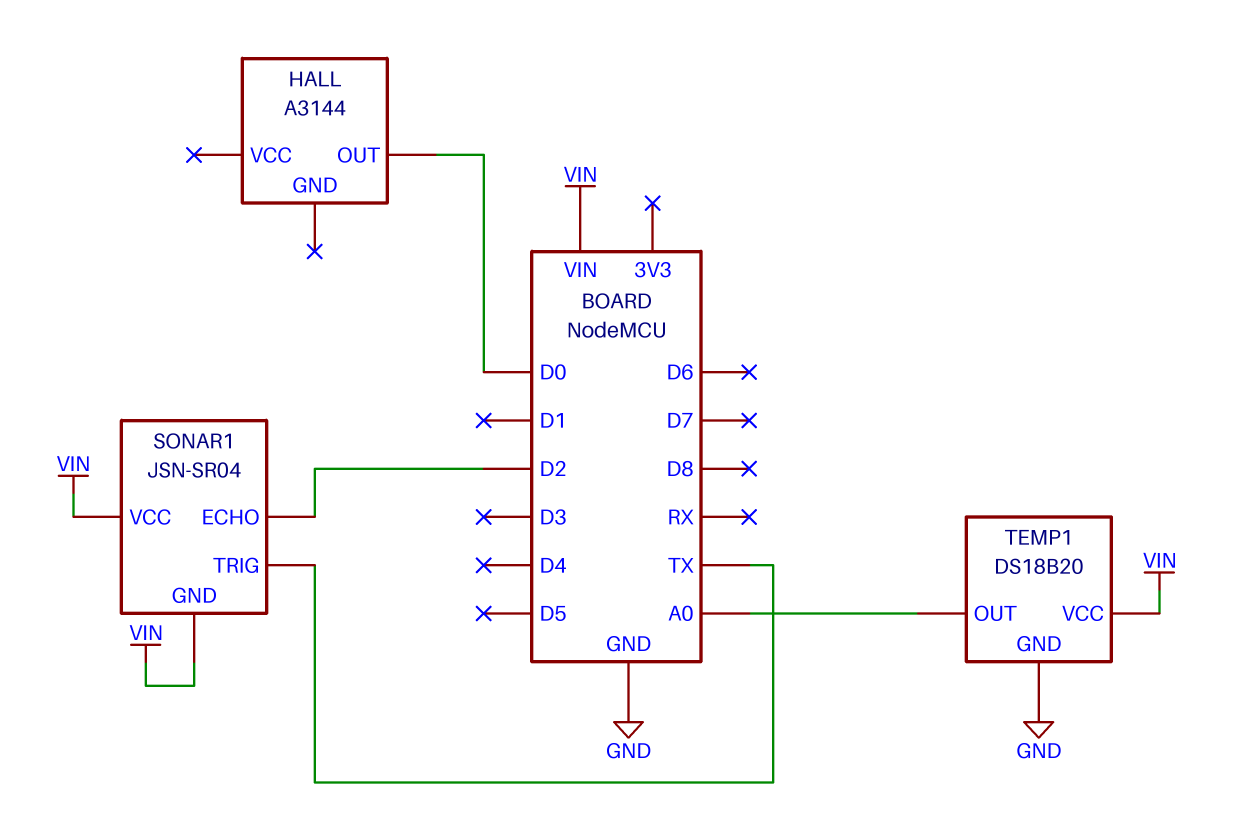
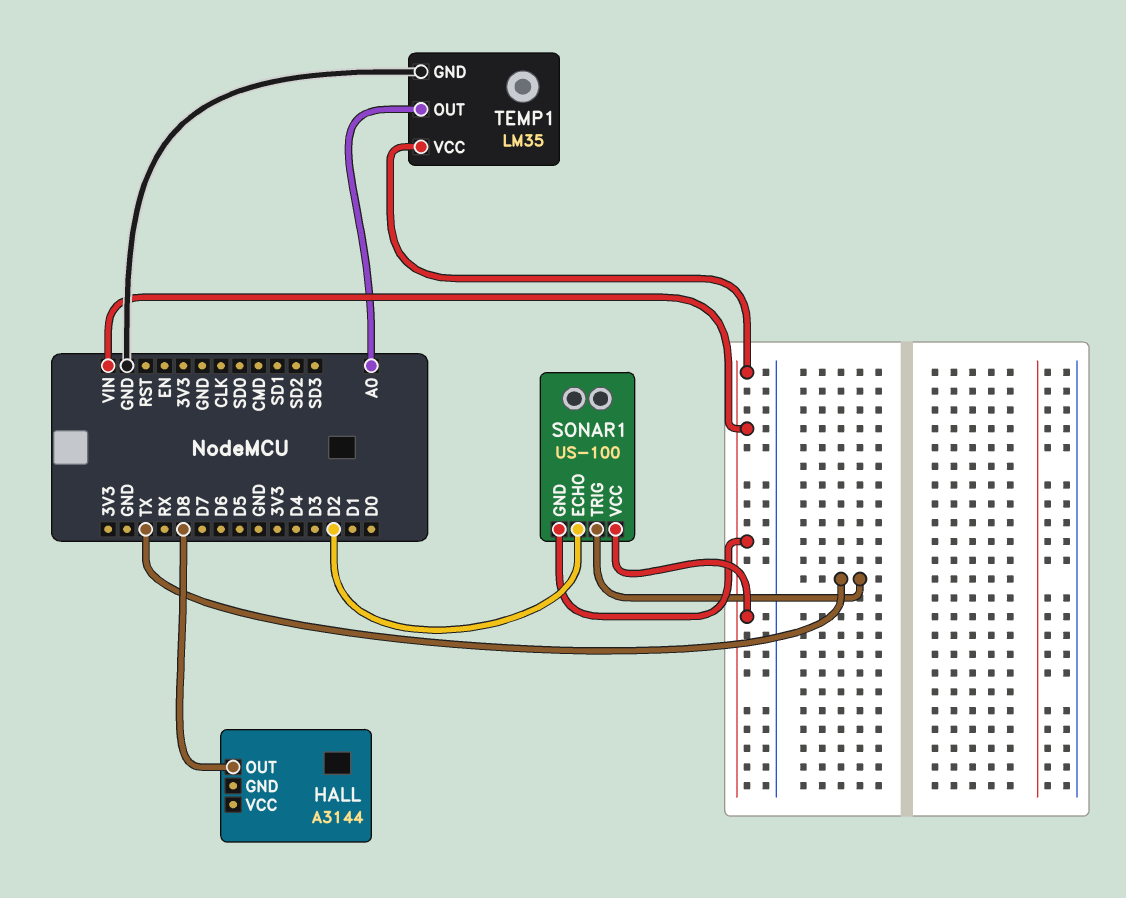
HALL pin OUT: D0 -> D8
SONAR1: JSN-SR04 -> US-100
TEMP1: DS18B20 -> LM35

